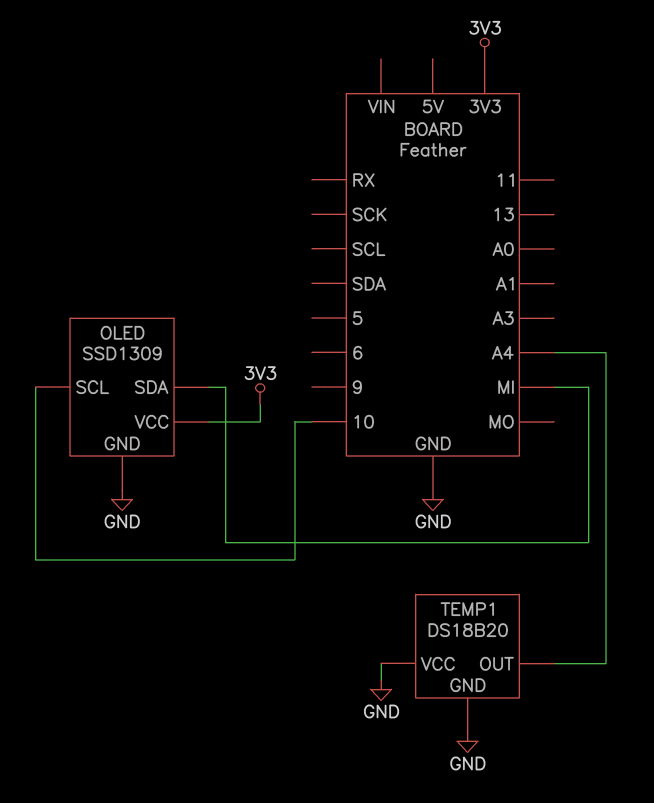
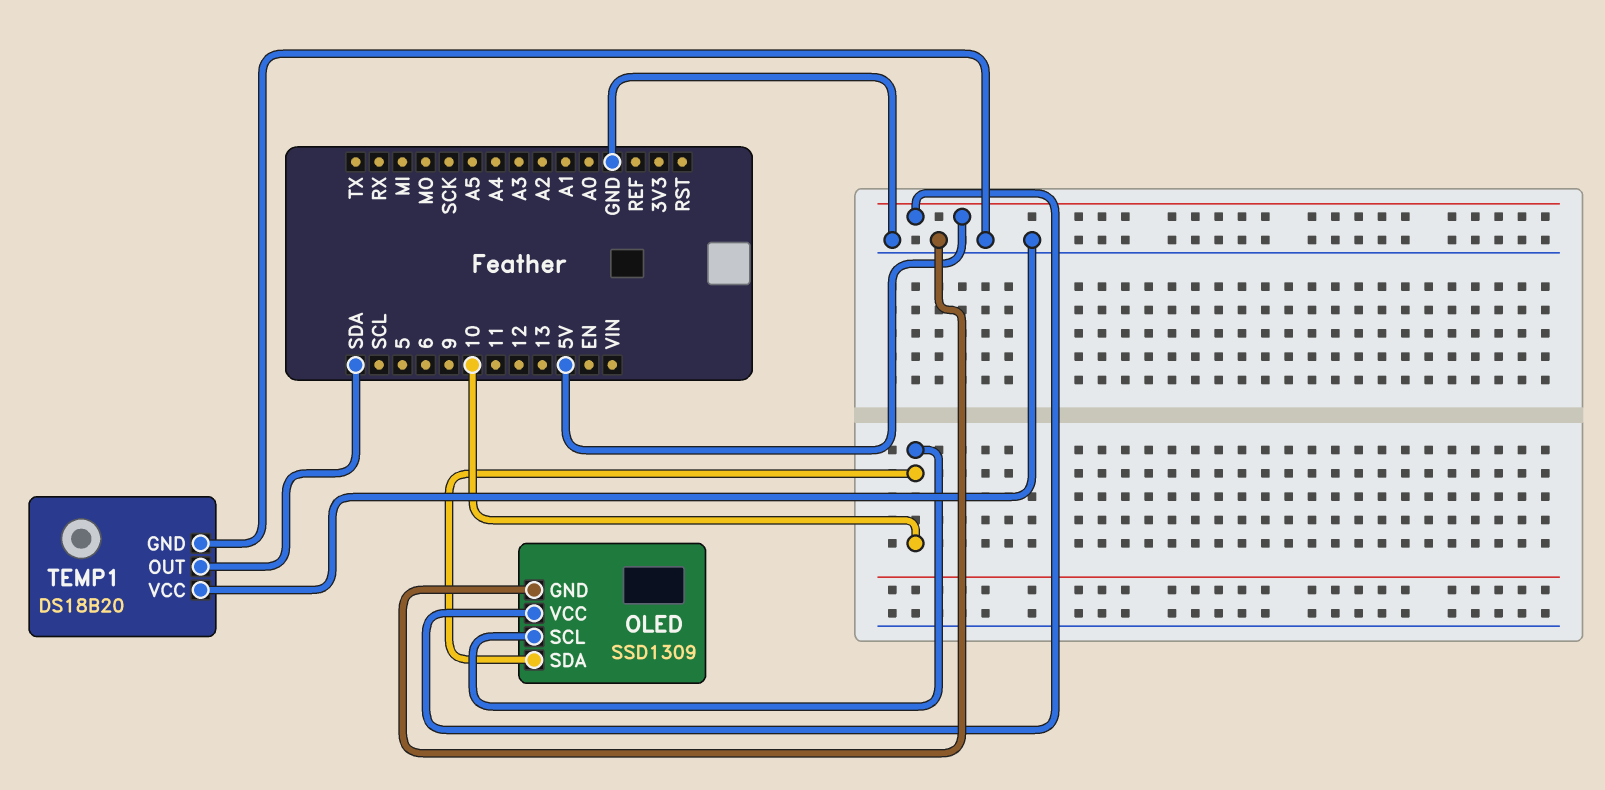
OLED pin SDA: MI -> 10
OLED pin VCC: 3V3 -> 5V
TEMP1 pin OUT: A4 -> SDA

